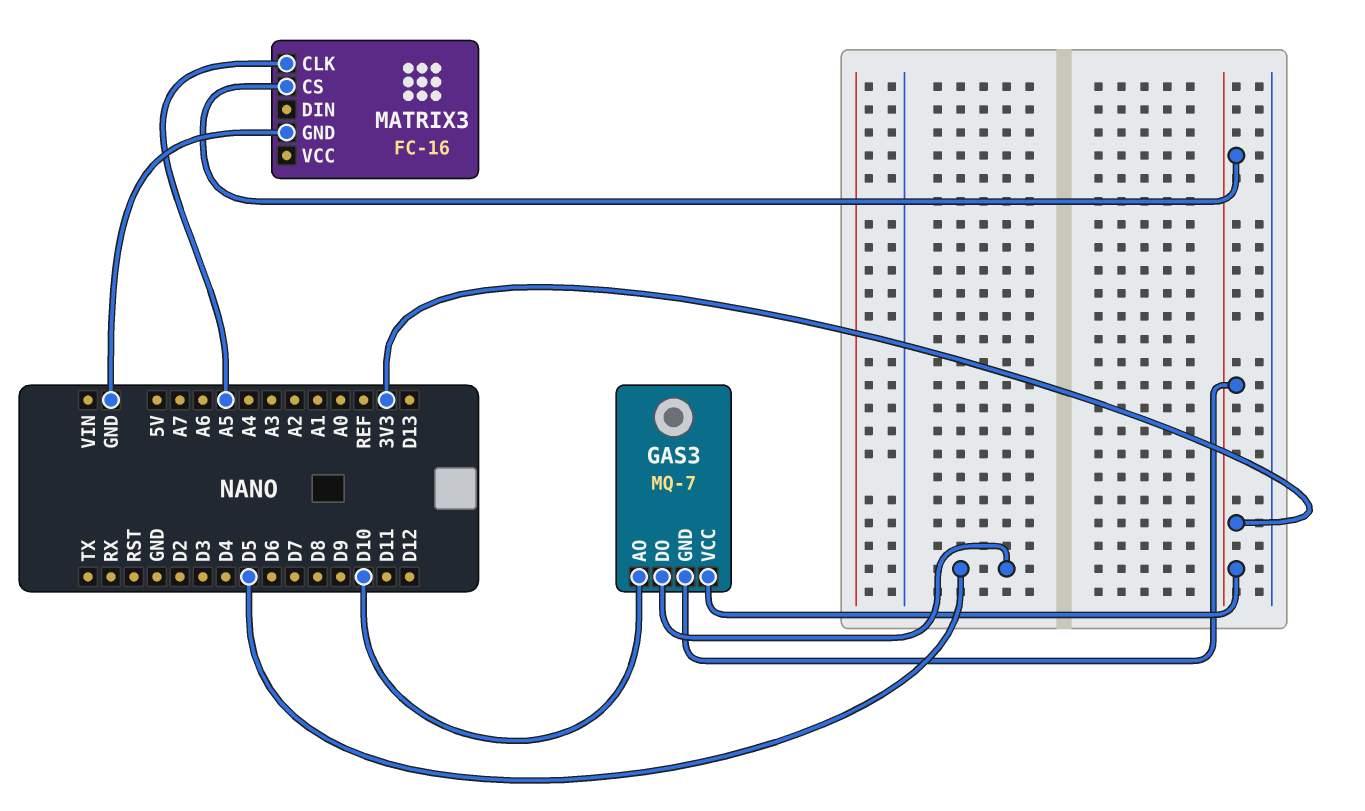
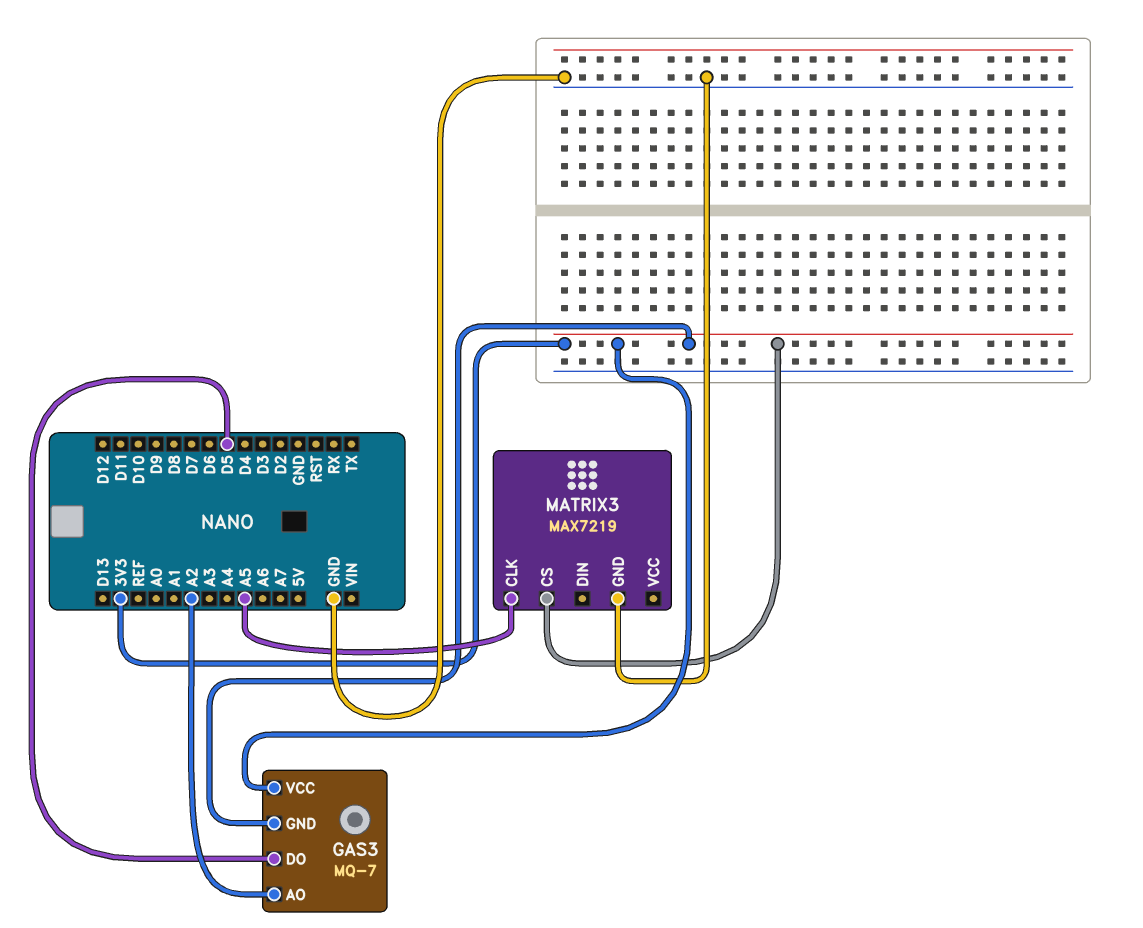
GAS3 pin AO: D10 -> A2
MATRIX3: FC-16 -> MAX7219

